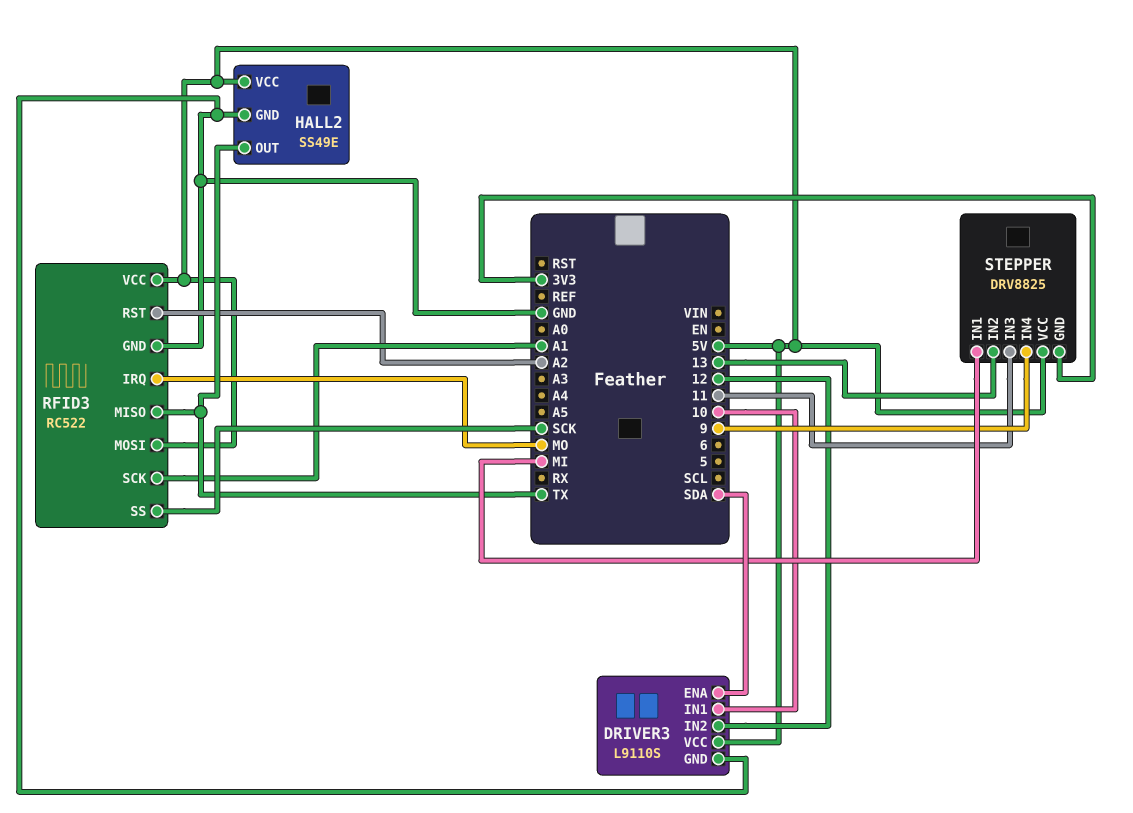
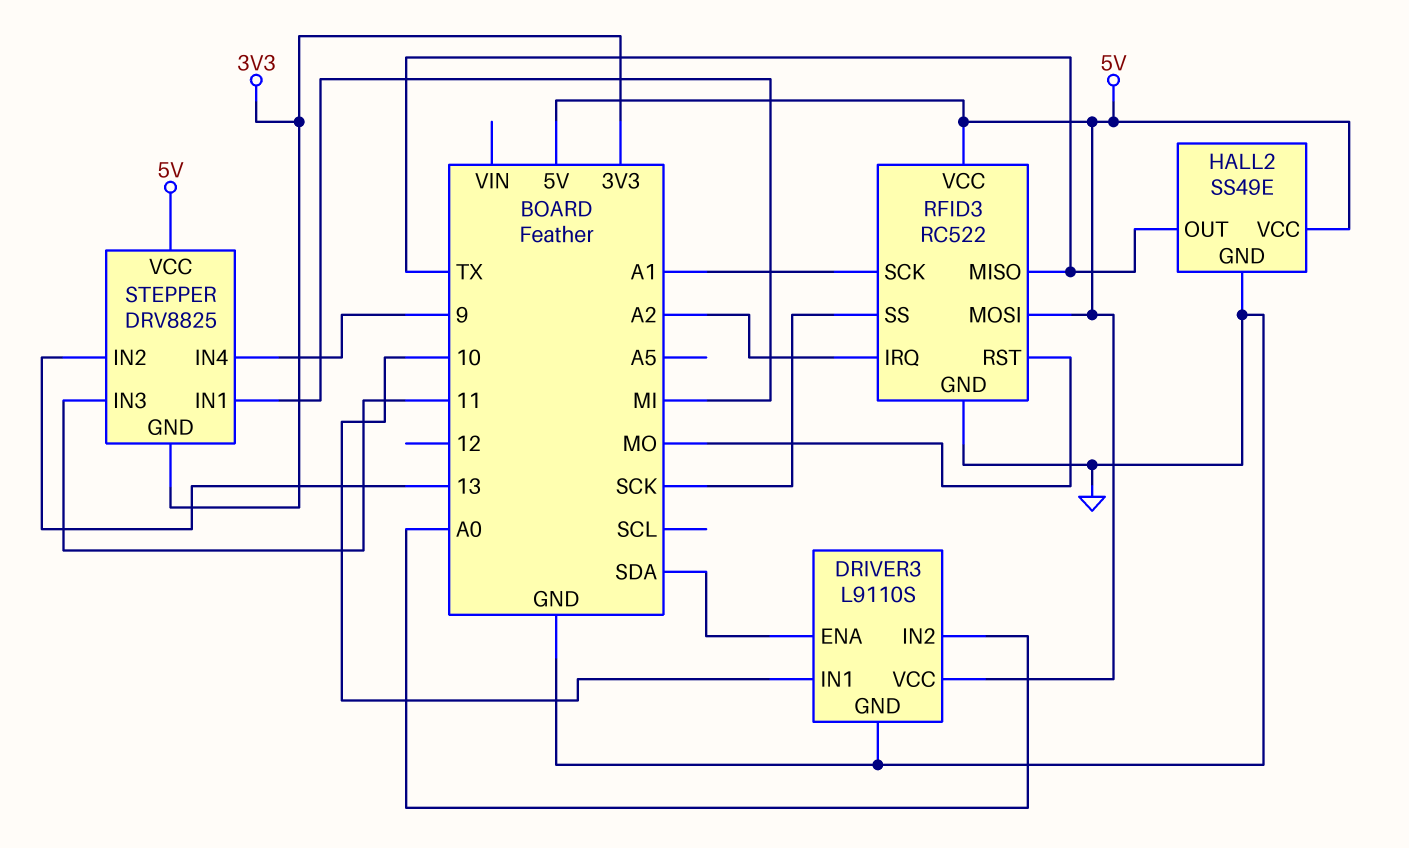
DRIVER3 pin IN2: 12 -> A0
RFID3 pin IRQ: MO -> A2
RFID3 pin RST: A2 -> MO

